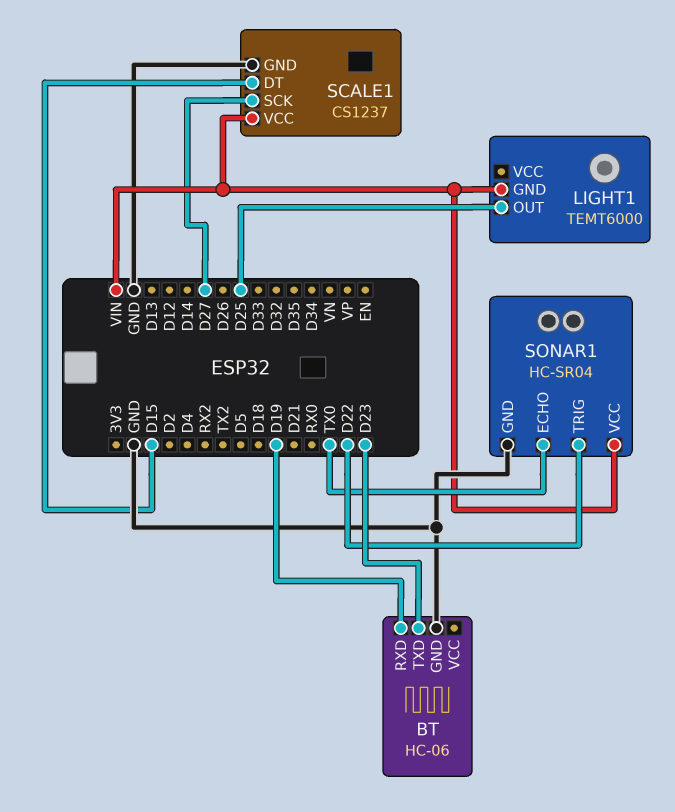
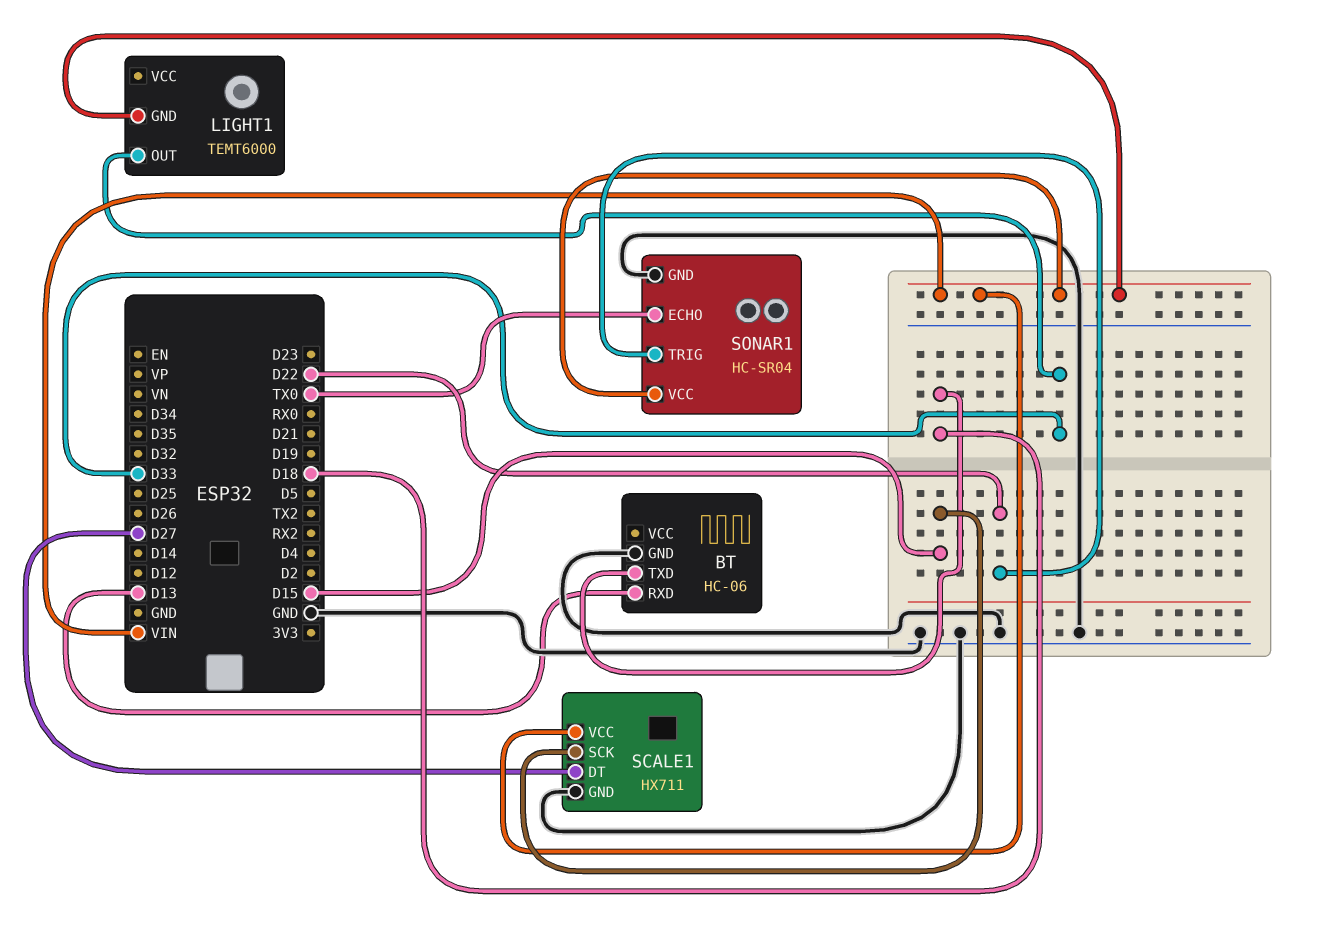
BT pin RXD: D19 -> D13
BT pin TXD: D23 -> D18
LIGHT1 pin OUT: D25 -> D33
SCALE1: CS1237 -> HX711
SCALE1 pin DT: D15 -> D27
SCALE1 pin SCK: D27 -> D15

